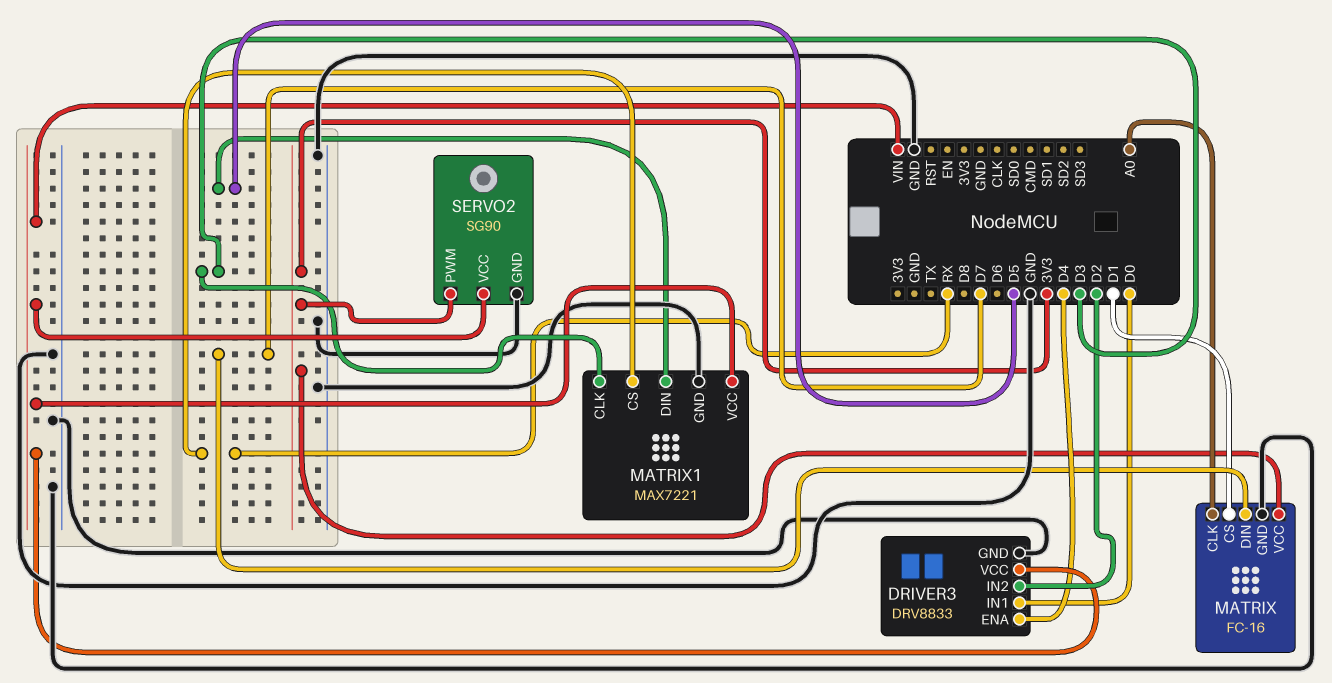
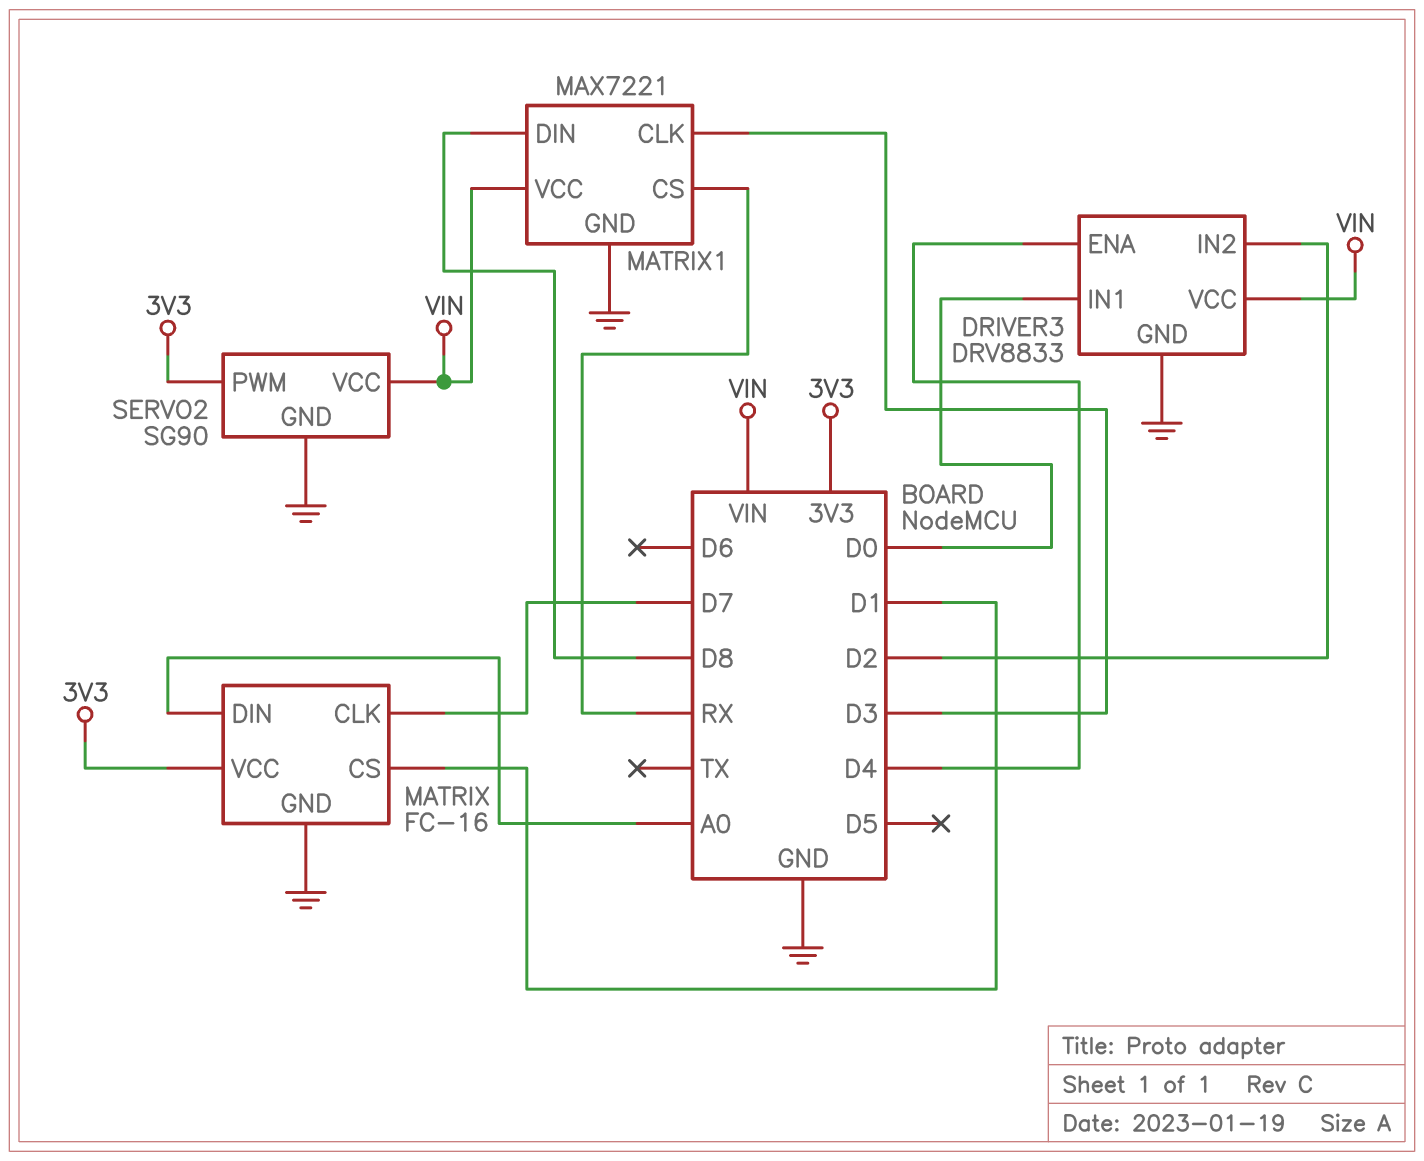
MATRIX pin CLK: A0 -> D7
MATRIX pin DIN: D7 -> A0
MATRIX1 pin DIN: D5 -> D8

